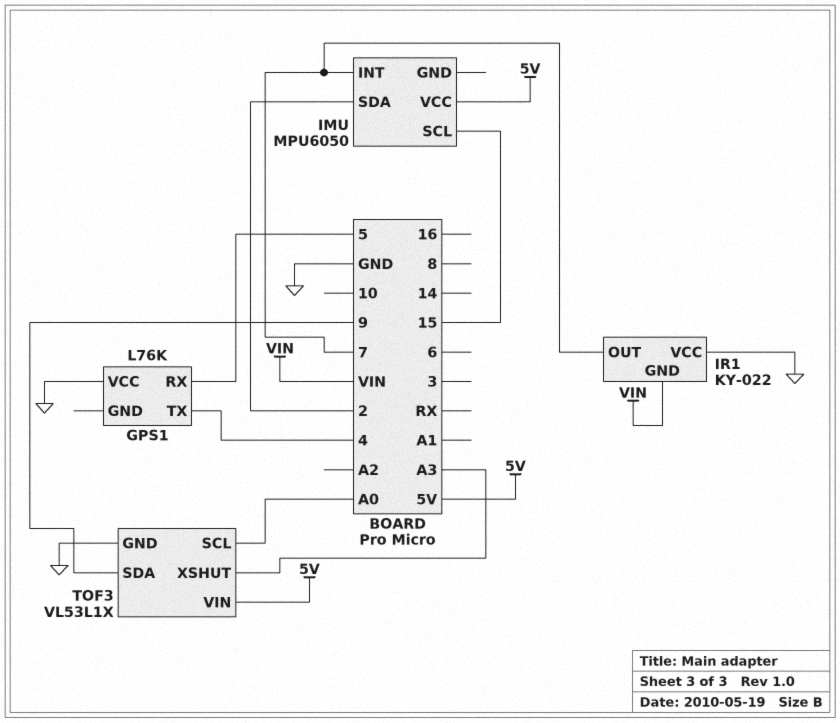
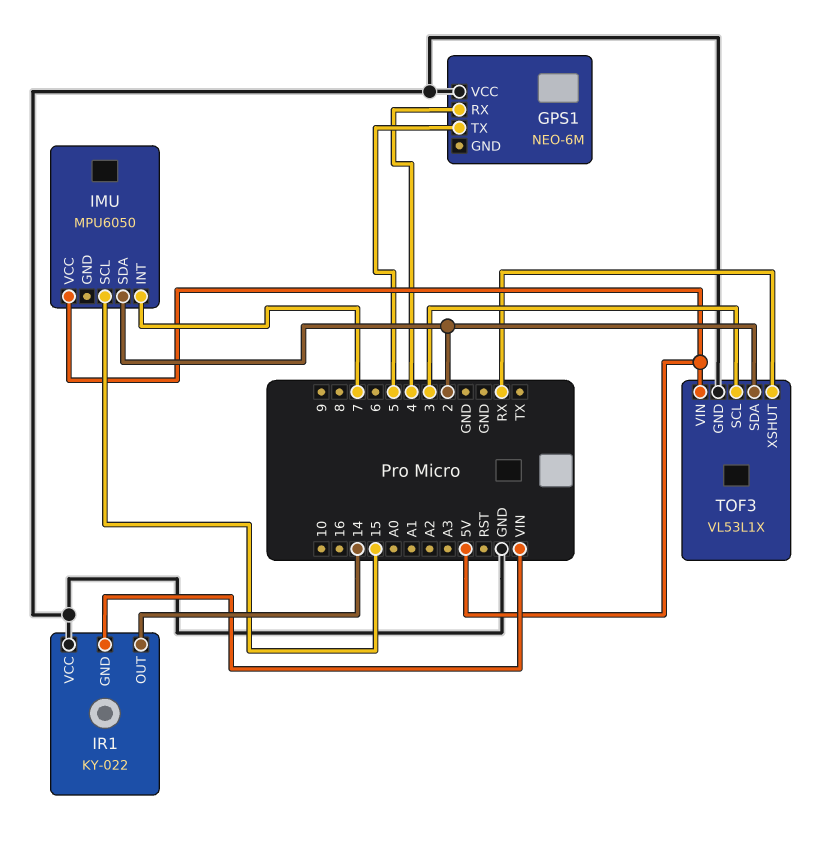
GPS1: L76K -> NEO-6M
GPS1 pin RX: 5 -> 4
GPS1 pin TX: 4 -> 5
IR1 pin OUT: 7 -> 14
TOF3 pin SCL: A0 -> 3
TOF3 pin SDA: 9 -> 2
TOF3 pin XSHUT: A3 -> RX

